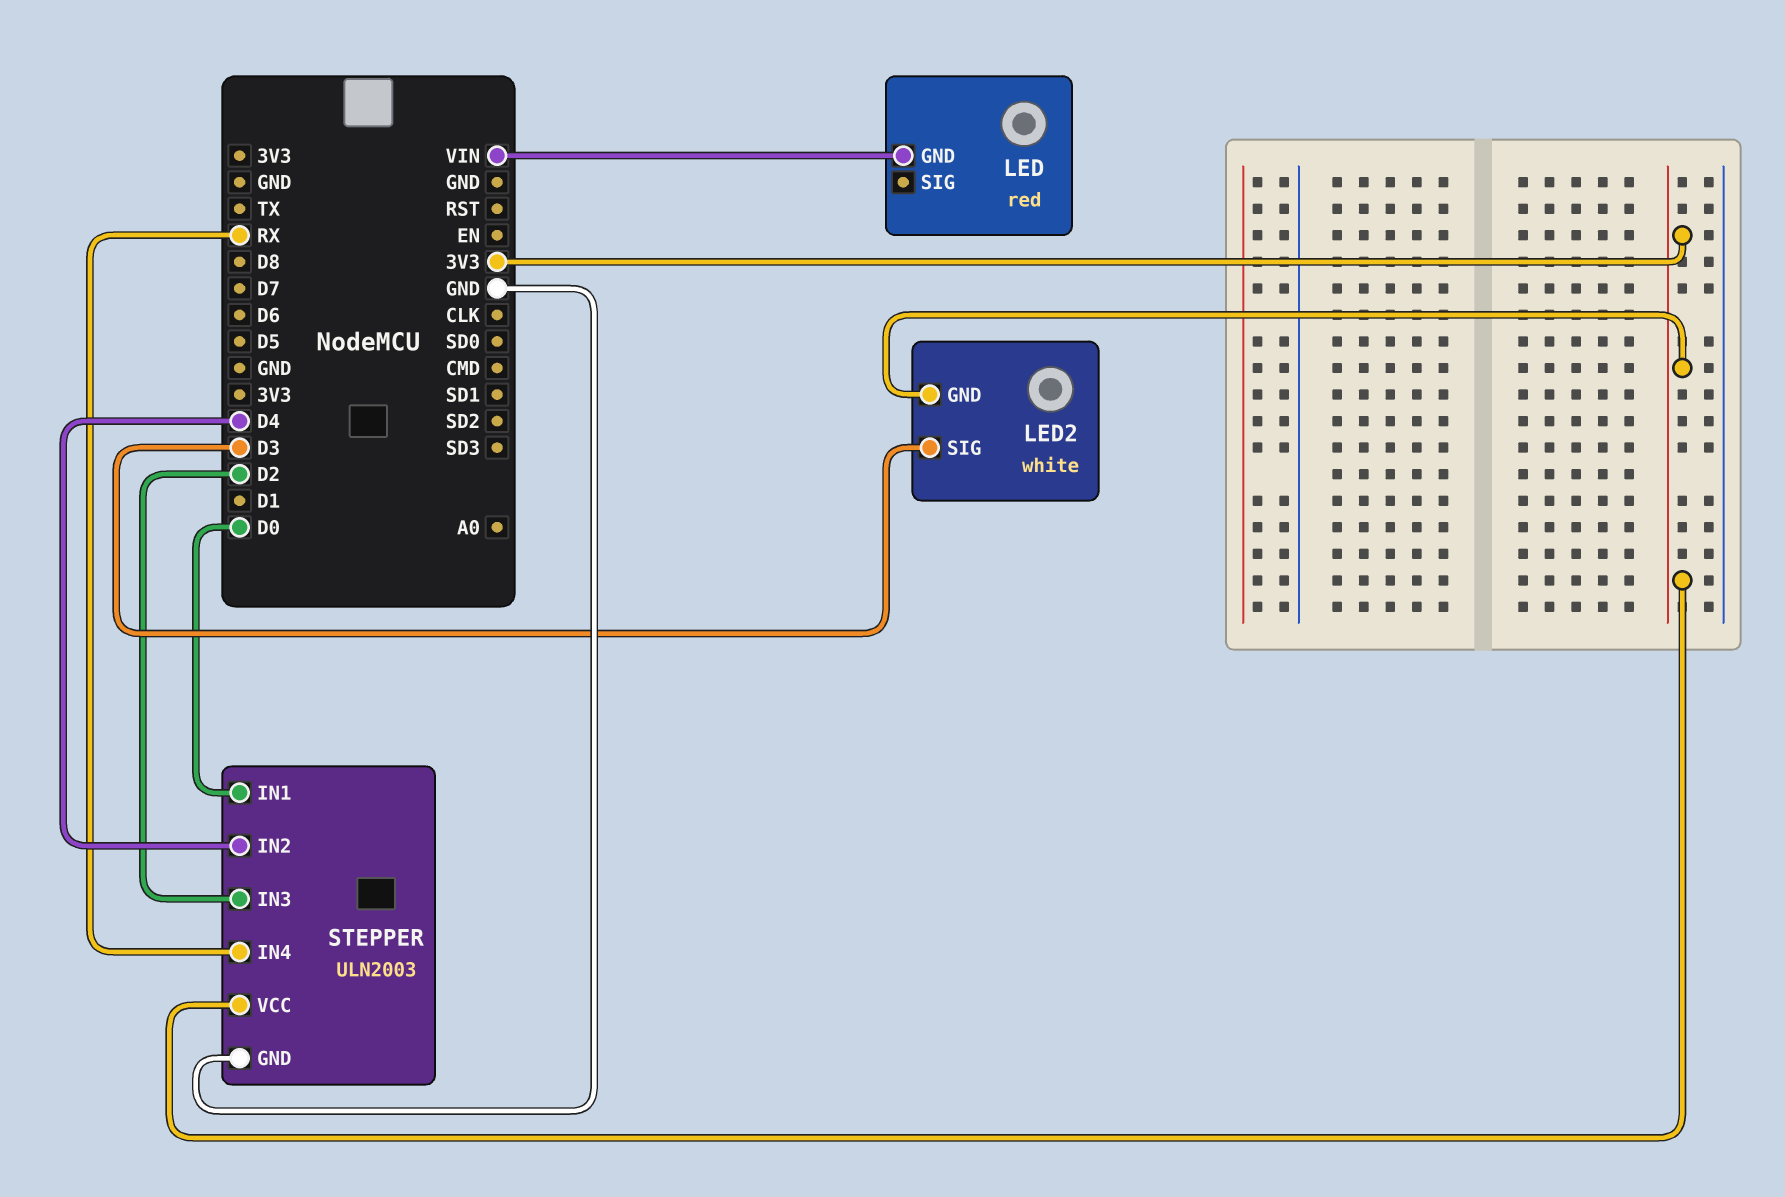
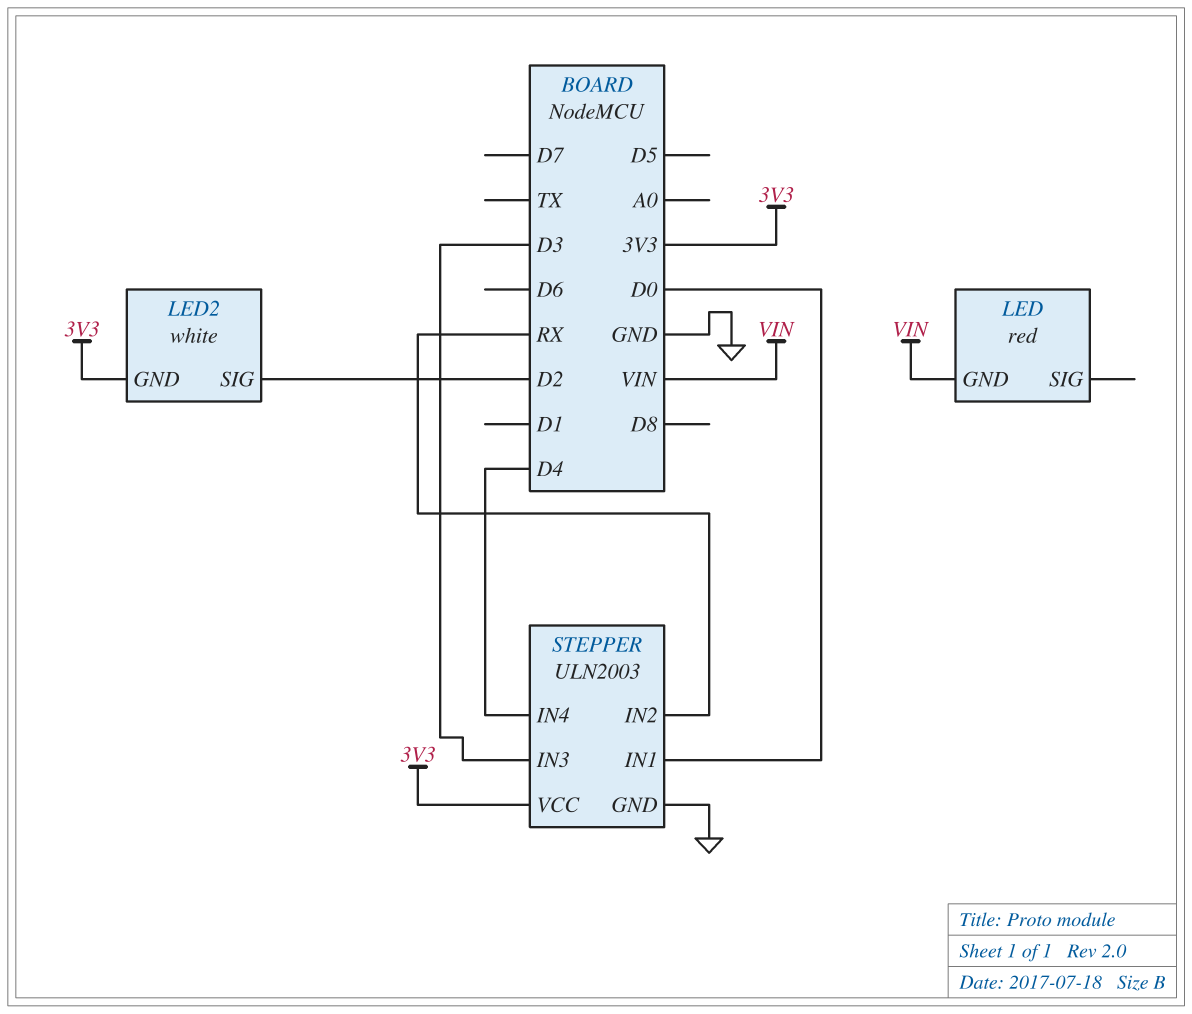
LED2 pin SIG: D3 -> D2
STEPPER pin IN2: D4 -> RX
STEPPER pin IN3: D2 -> D3
STEPPER pin IN4: RX -> D4

